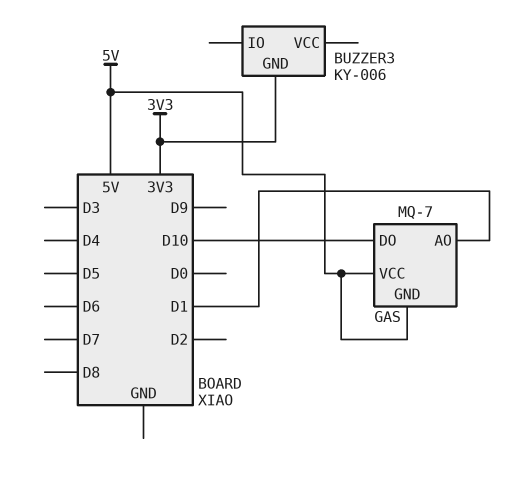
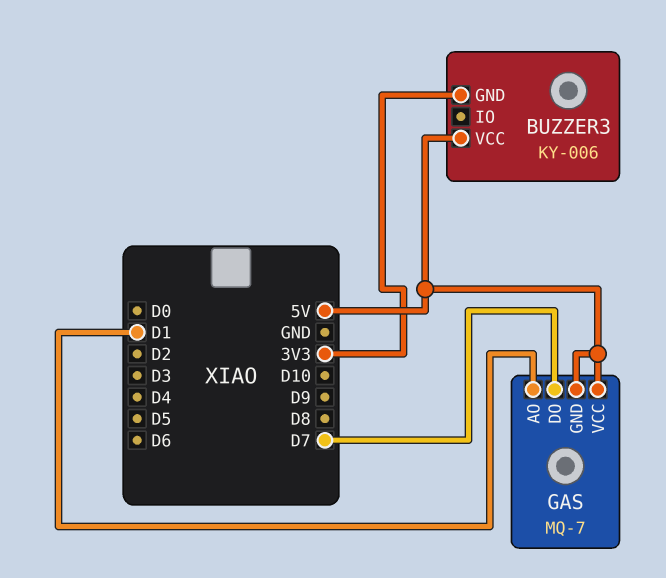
BUZZER3 pin VCC: none -> 5V
GAS pin DO: D10 -> D7

